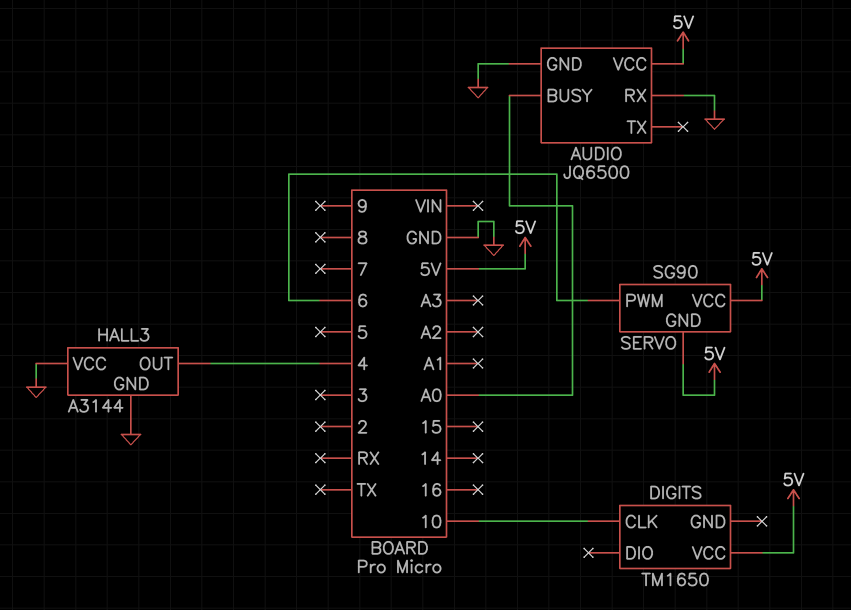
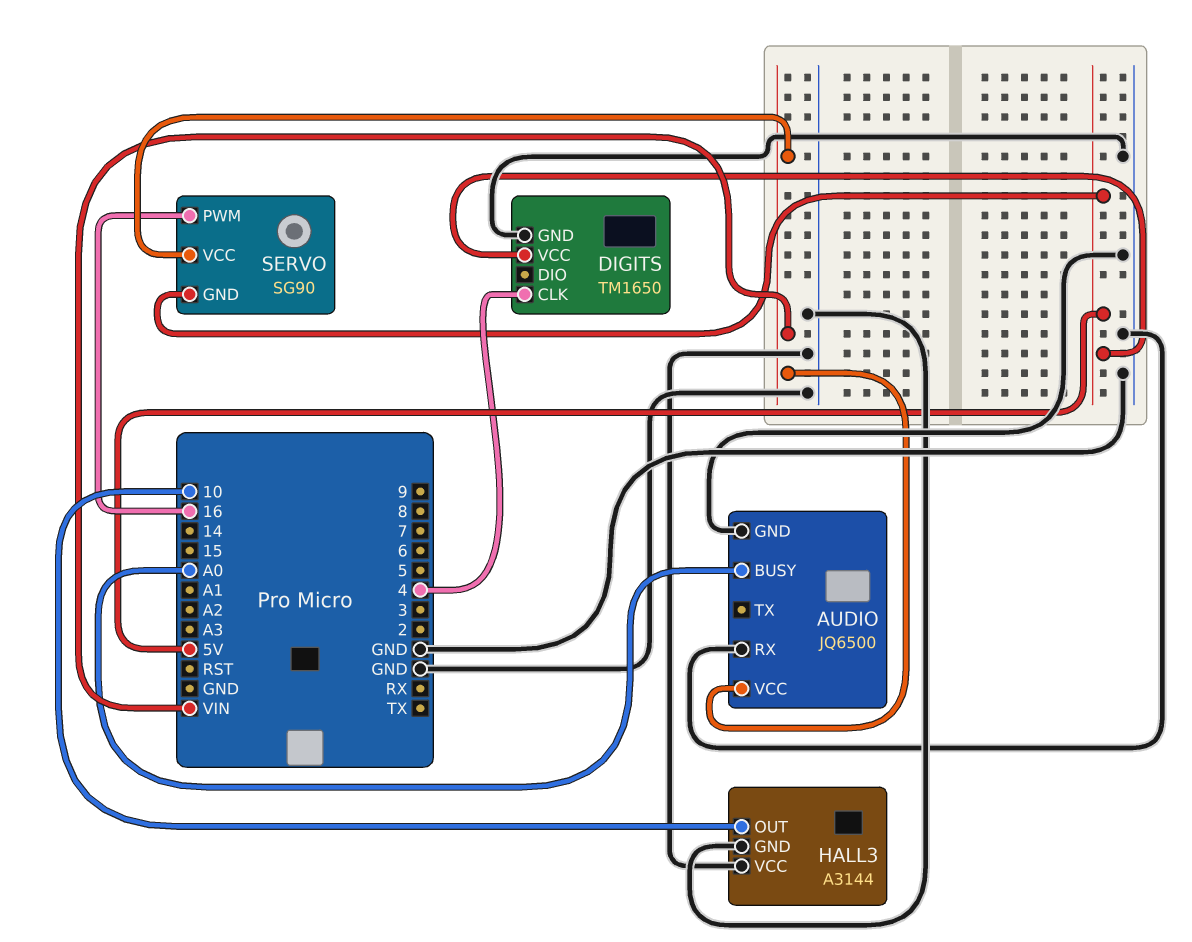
AUDIO pin VCC: 5V -> VIN
DIGITS pin CLK: 10 -> 4
DIGITS pin GND: none -> GND
HALL3 pin OUT: 4 -> 10
SERVO pin PWM: 6 -> 16
SERVO pin VCC: 5V -> VIN

